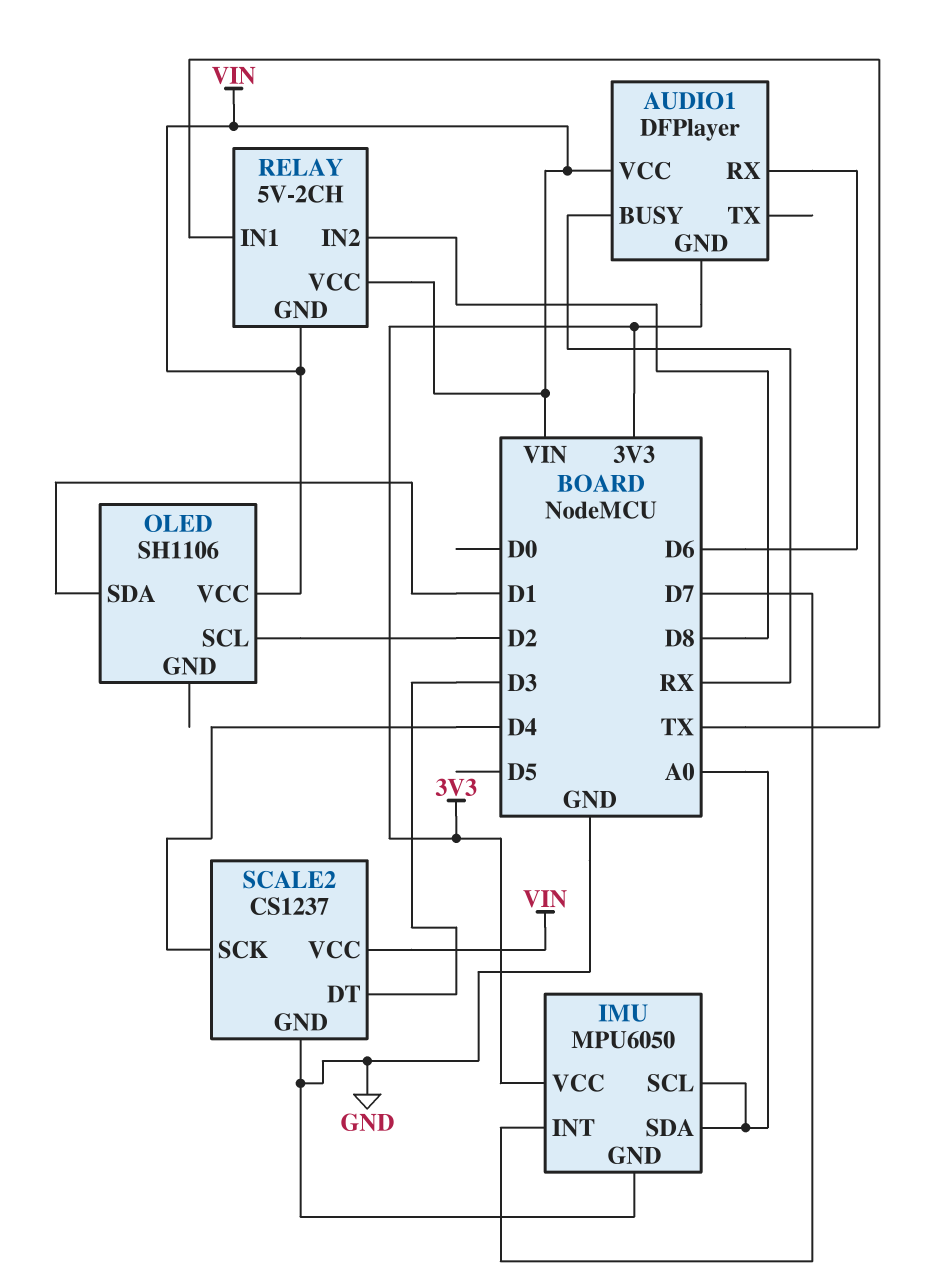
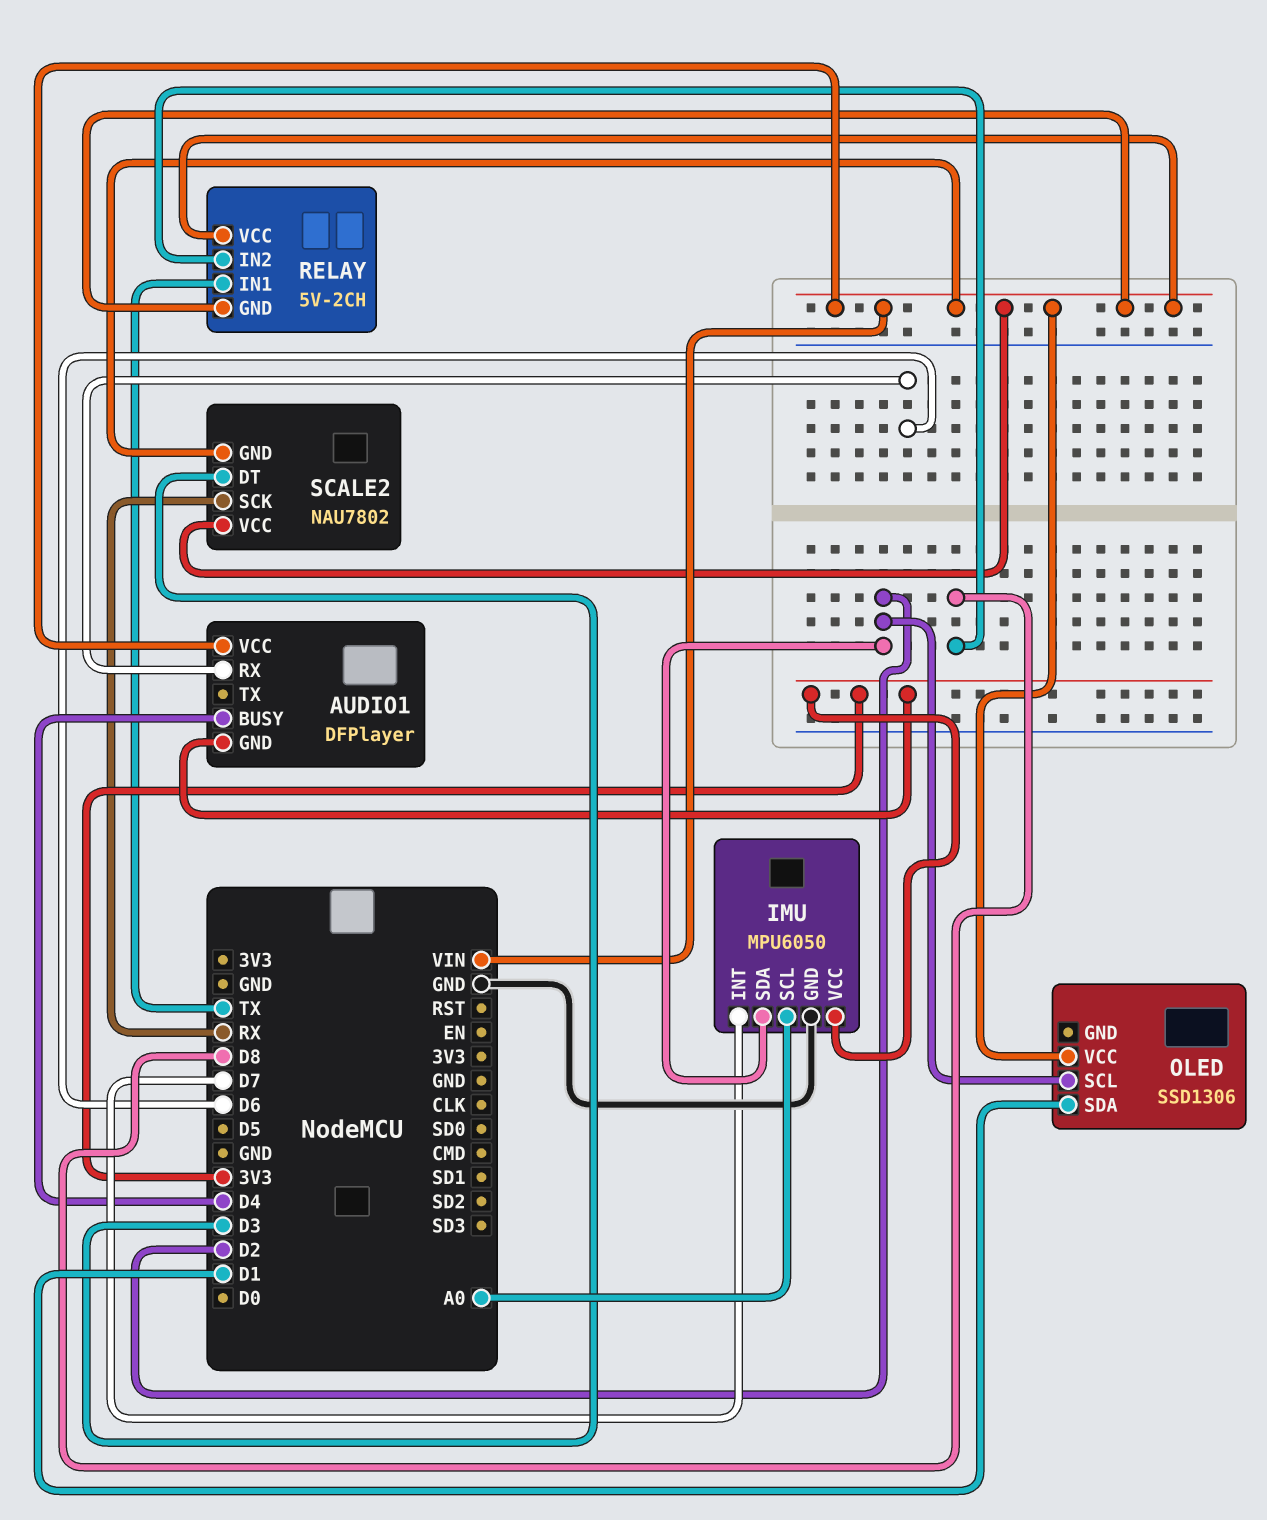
AUDIO1 pin BUSY: RX -> D4
IMU pin SDA: A0 -> D2
OLED: SH1106 -> SSD1306
SCALE2: CS1237 -> NAU7802
SCALE2 pin GND: GND -> VIN
SCALE2 pin SCK: D4 -> RX

